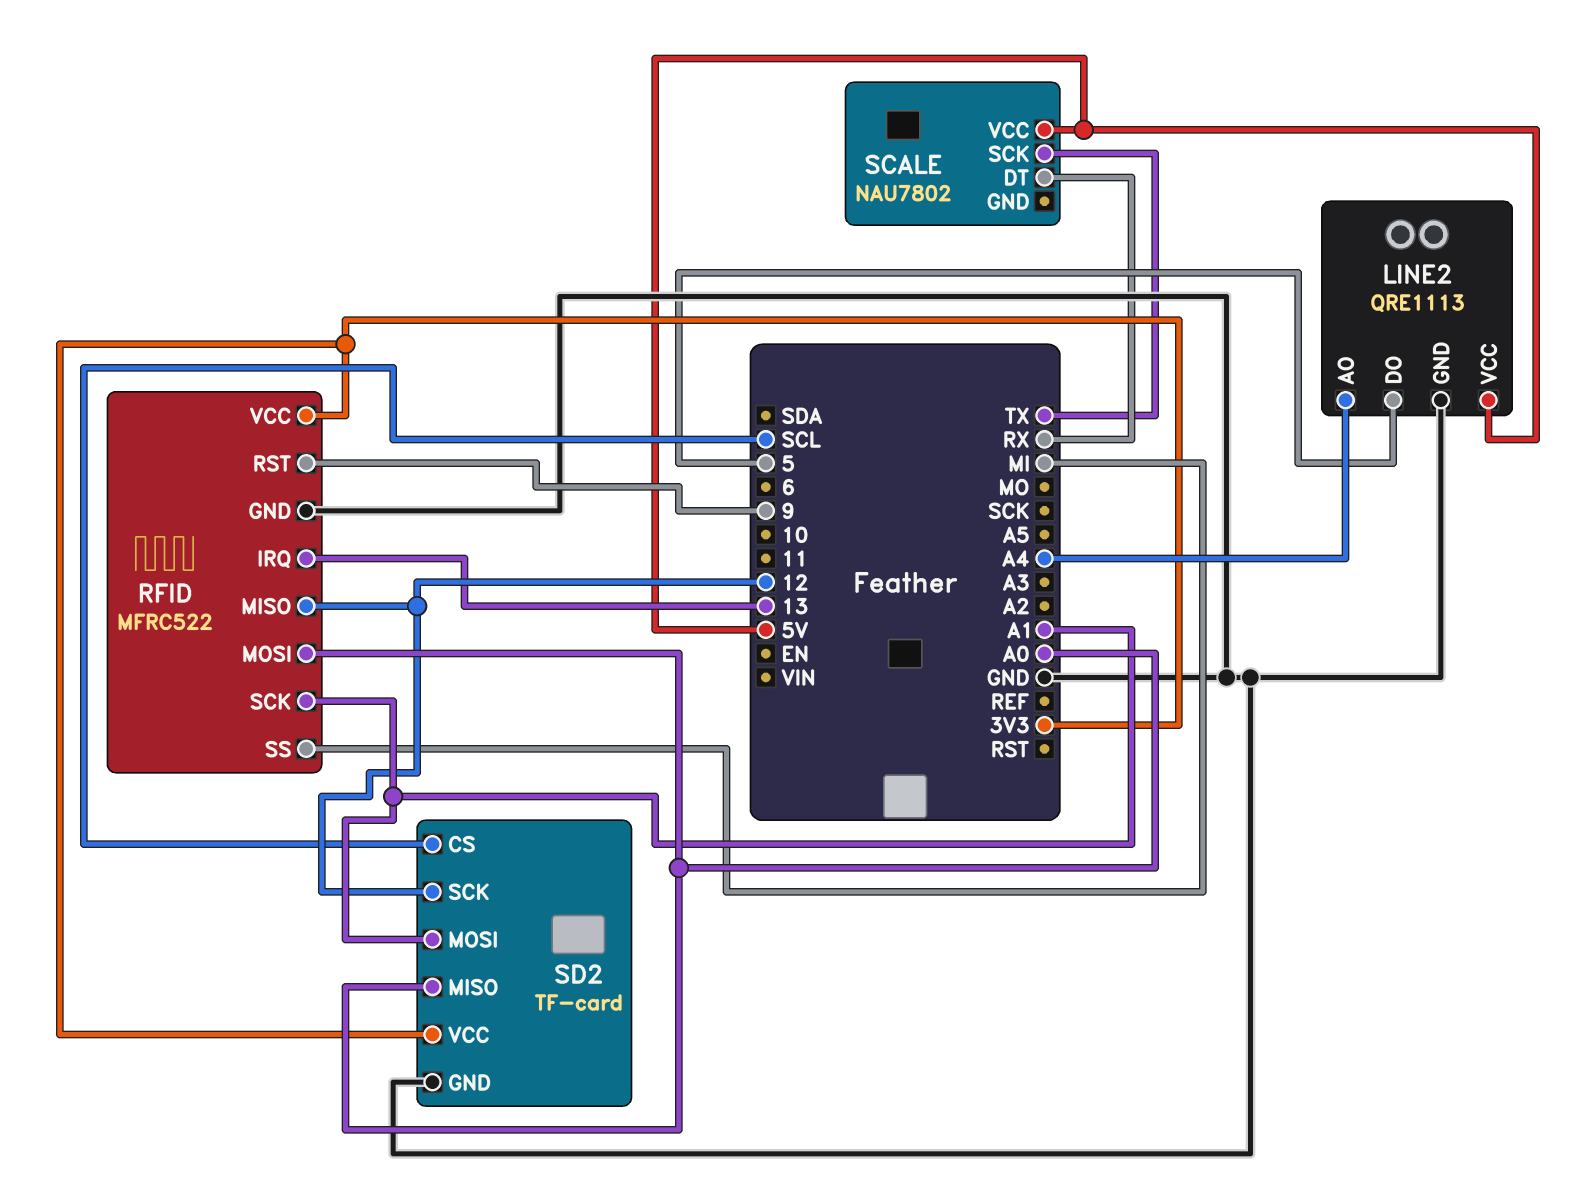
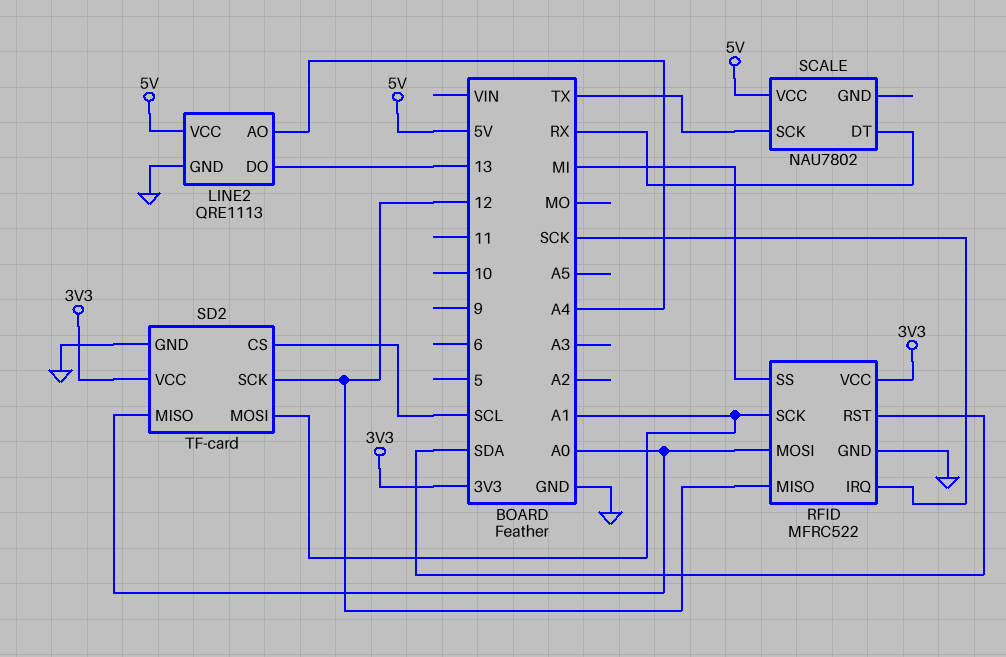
LINE2 pin DO: 5 -> 13
RFID pin IRQ: 13 -> SCK
RFID pin RST: 9 -> SDA

